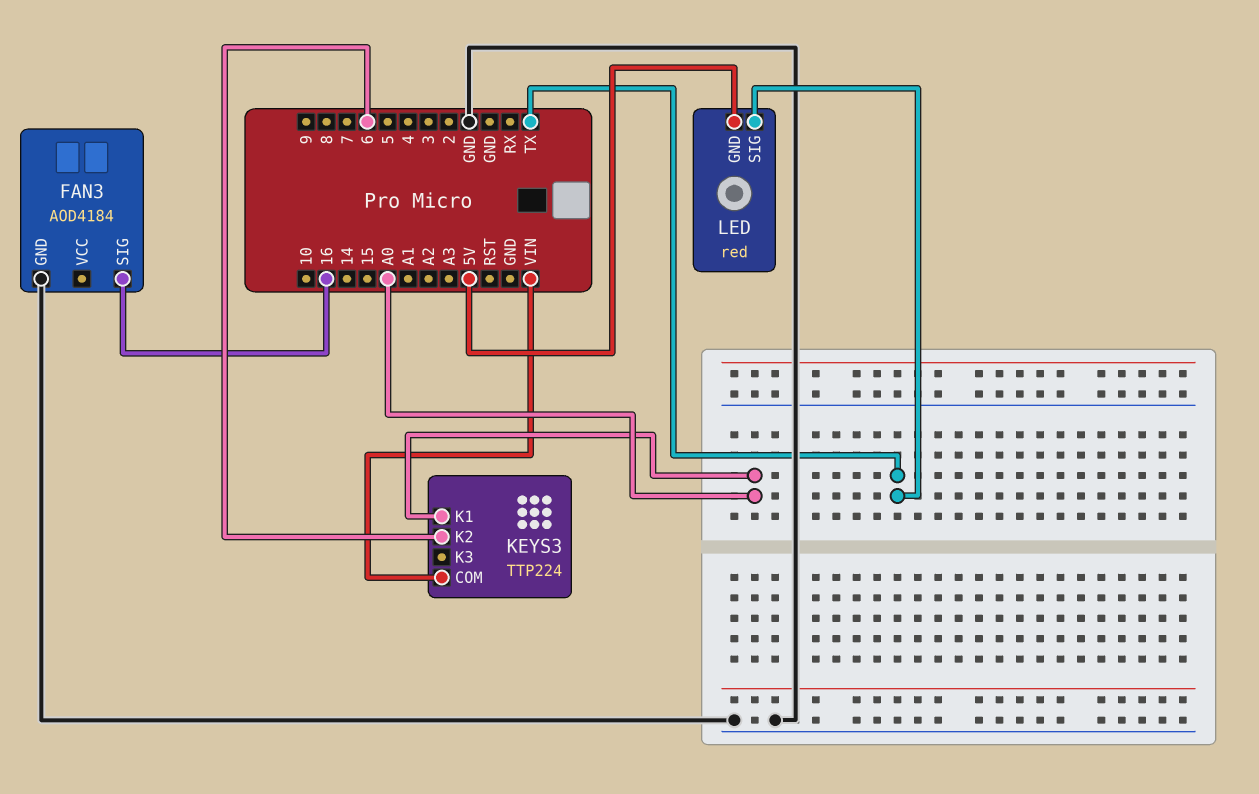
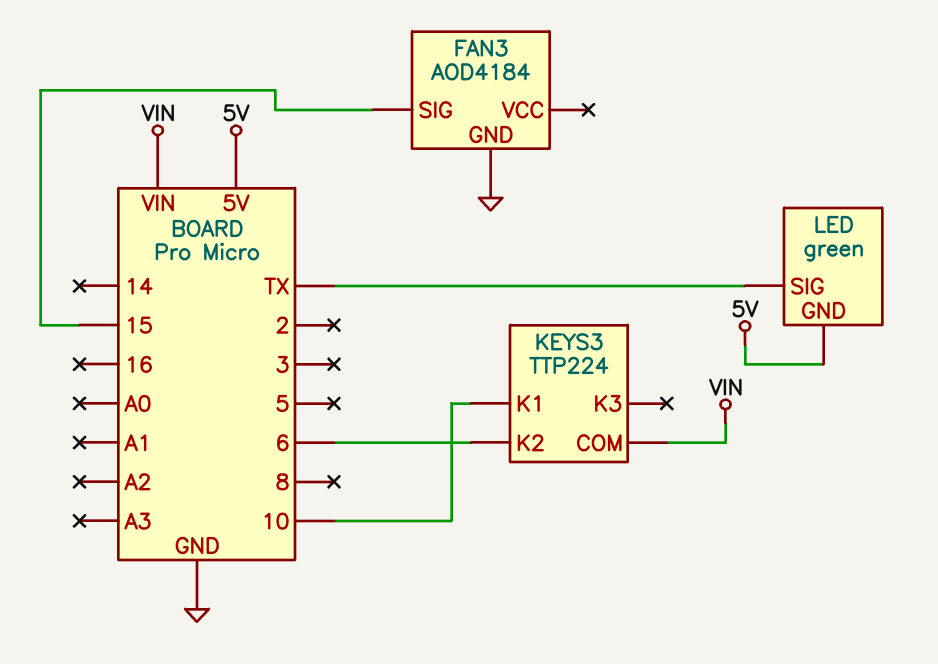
FAN3 pin SIG: 16 -> 15
KEYS3 pin K1: A0 -> 10
LED: red -> green

